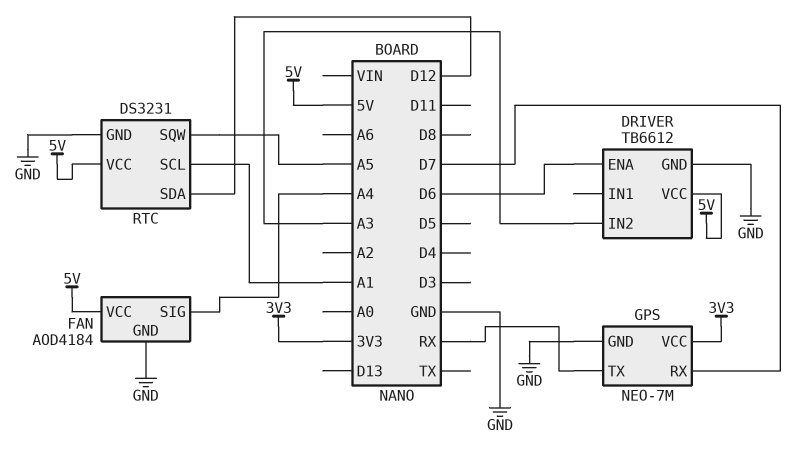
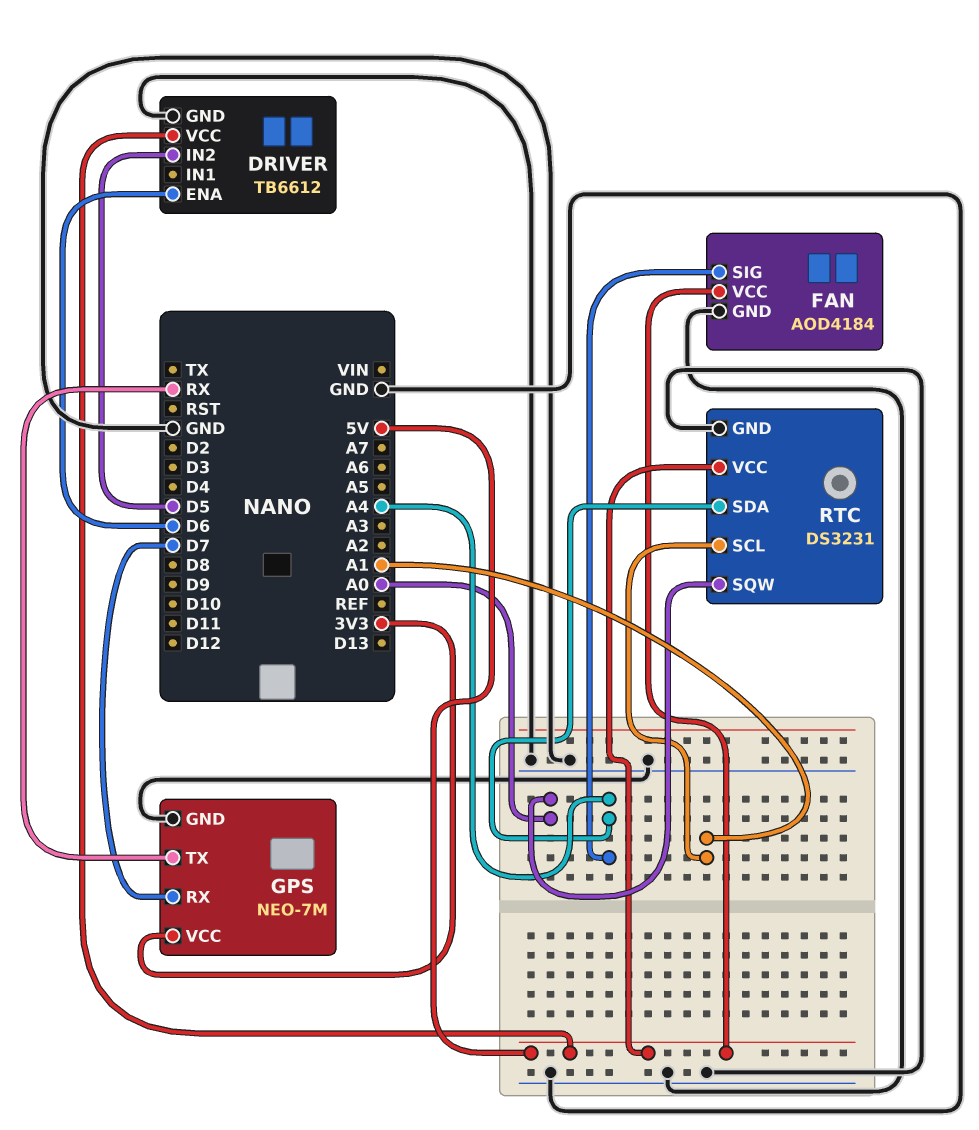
DRIVER pin IN2: A3 -> D5
RTC pin SDA: D12 -> A4
RTC pin SQW: A5 -> A0

